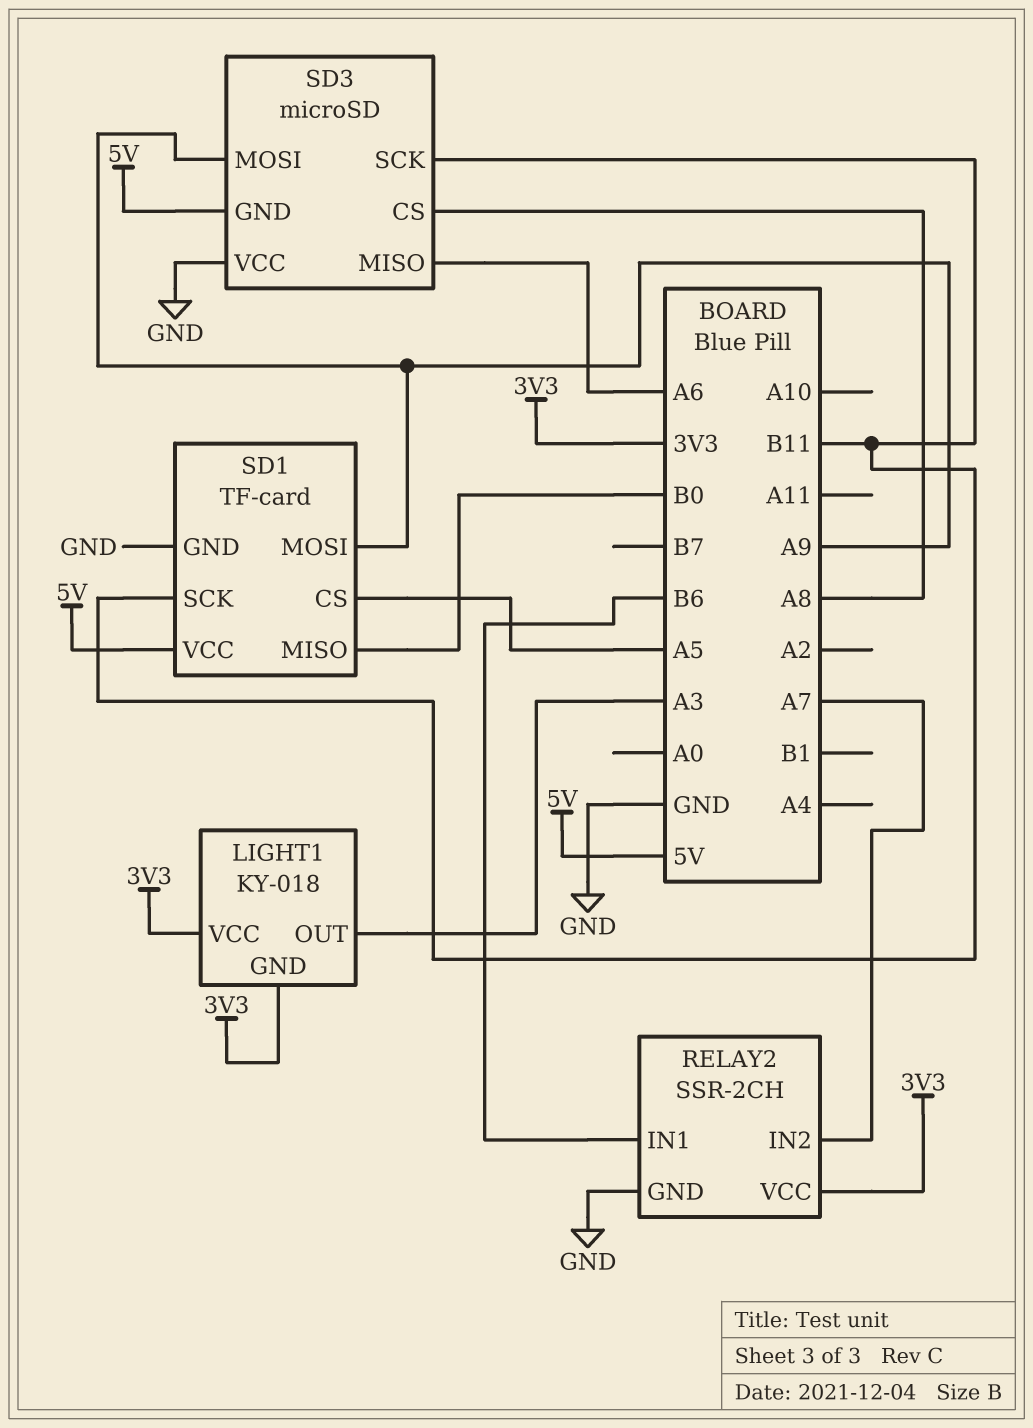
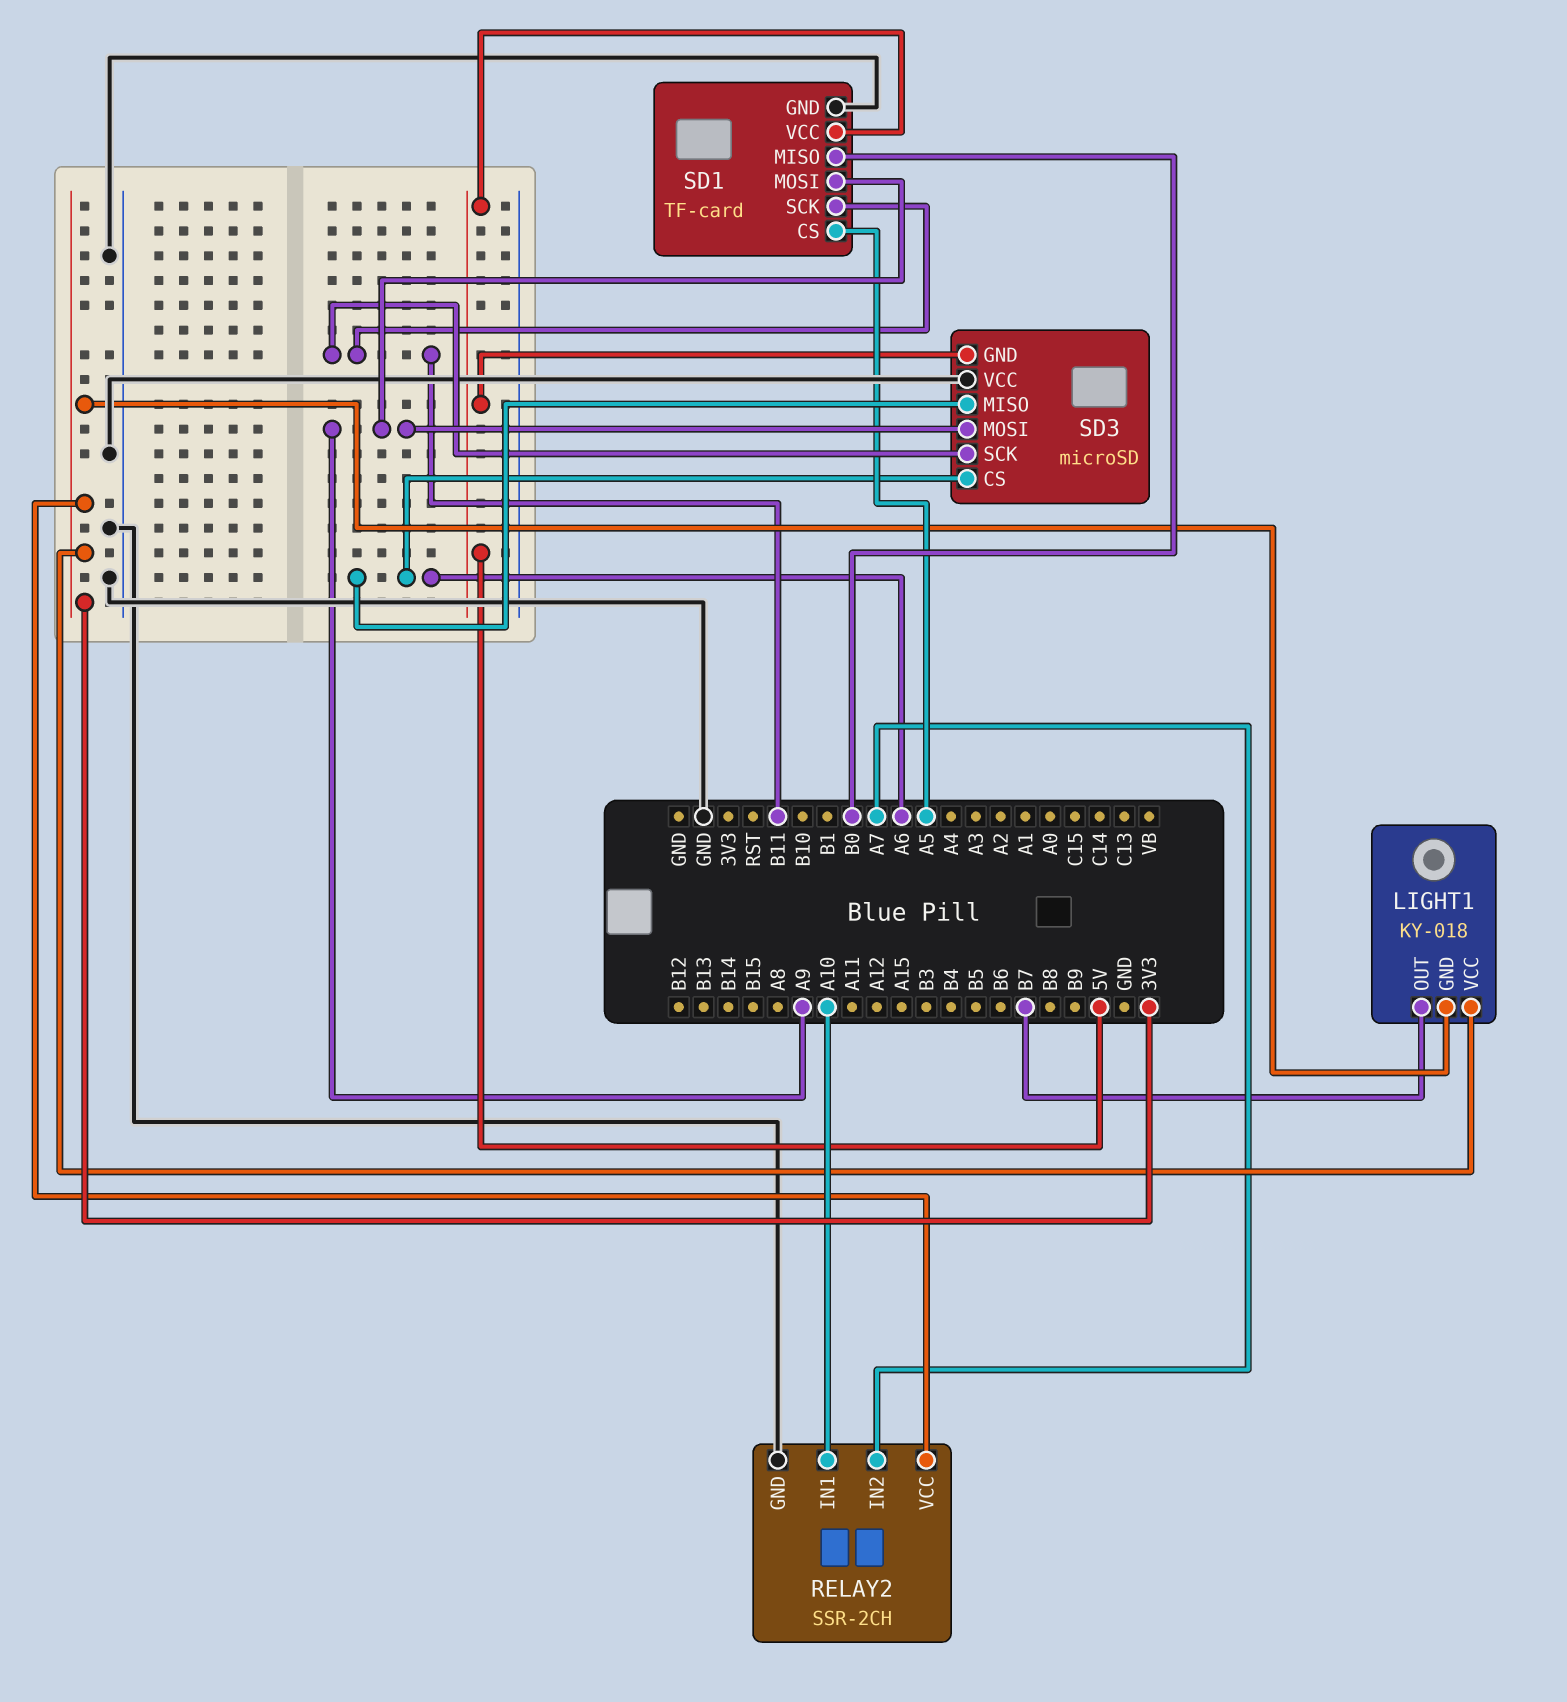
LIGHT1 pin OUT: A3 -> B7
RELAY2 pin IN1: B6 -> A10
SD3 pin CS: A8 -> A6

